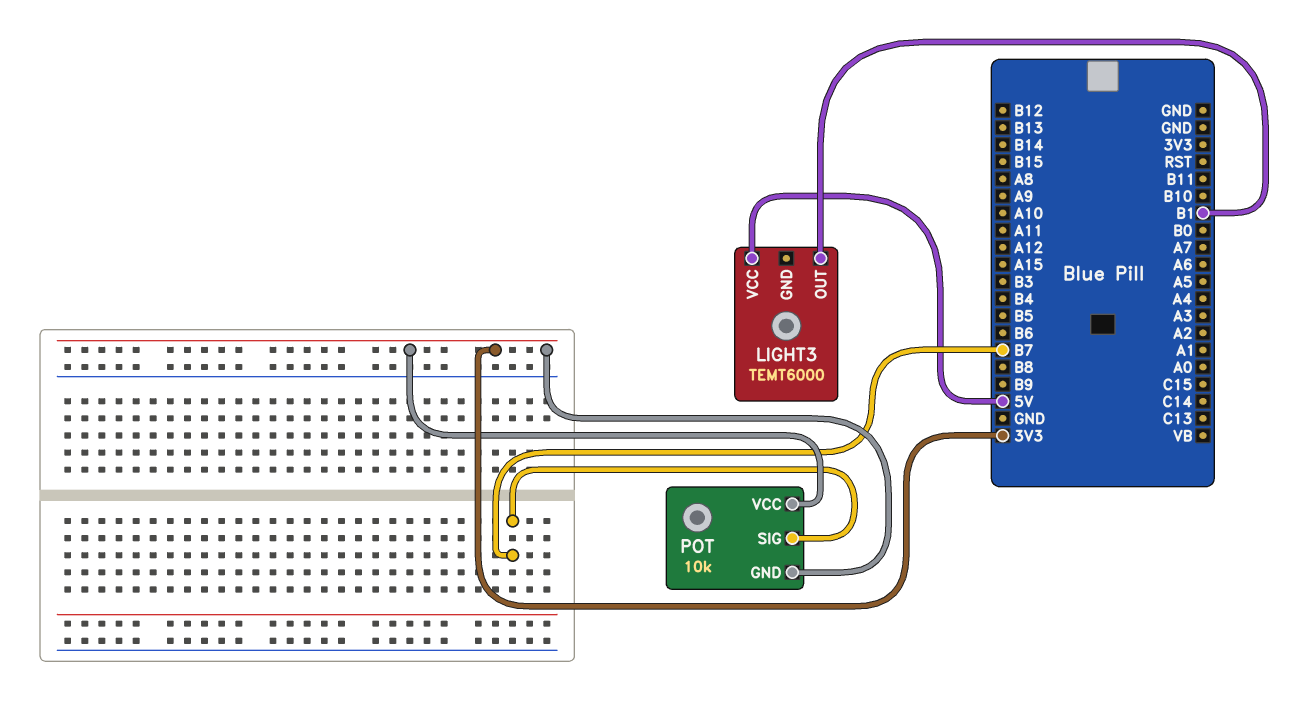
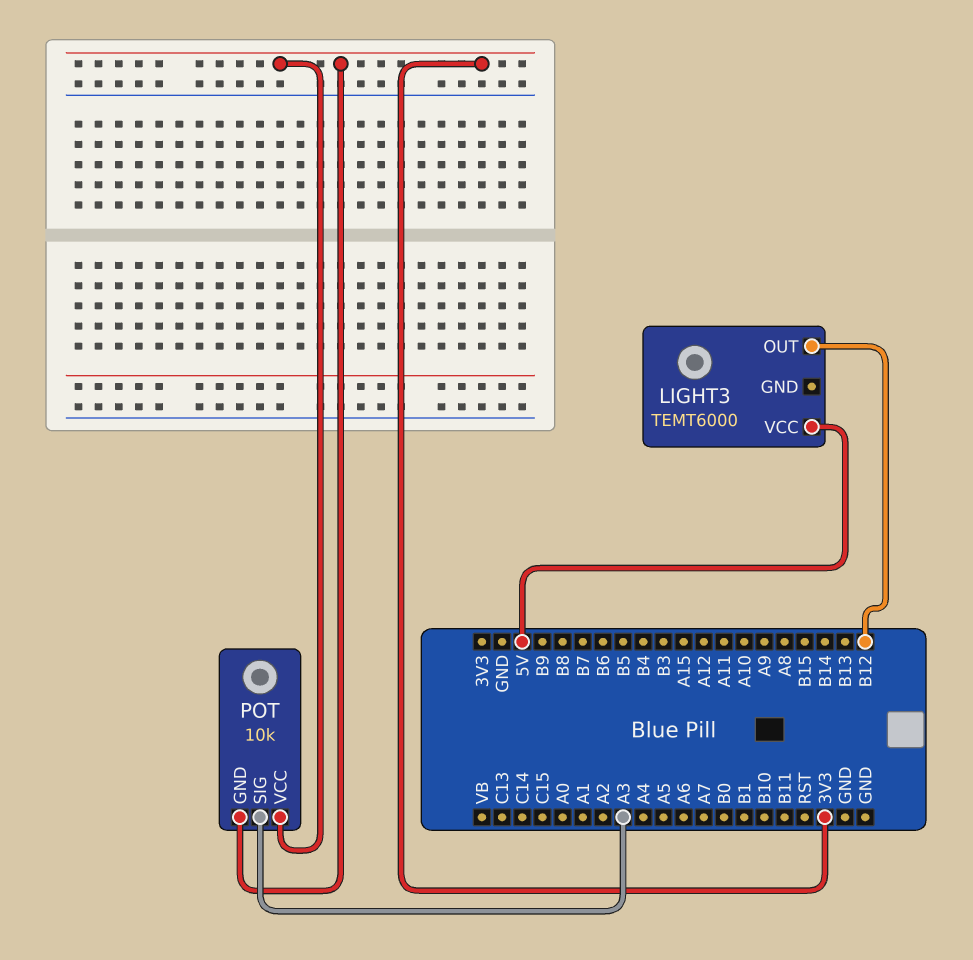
LIGHT3 pin OUT: B1 -> B12
POT pin SIG: B7 -> A3

